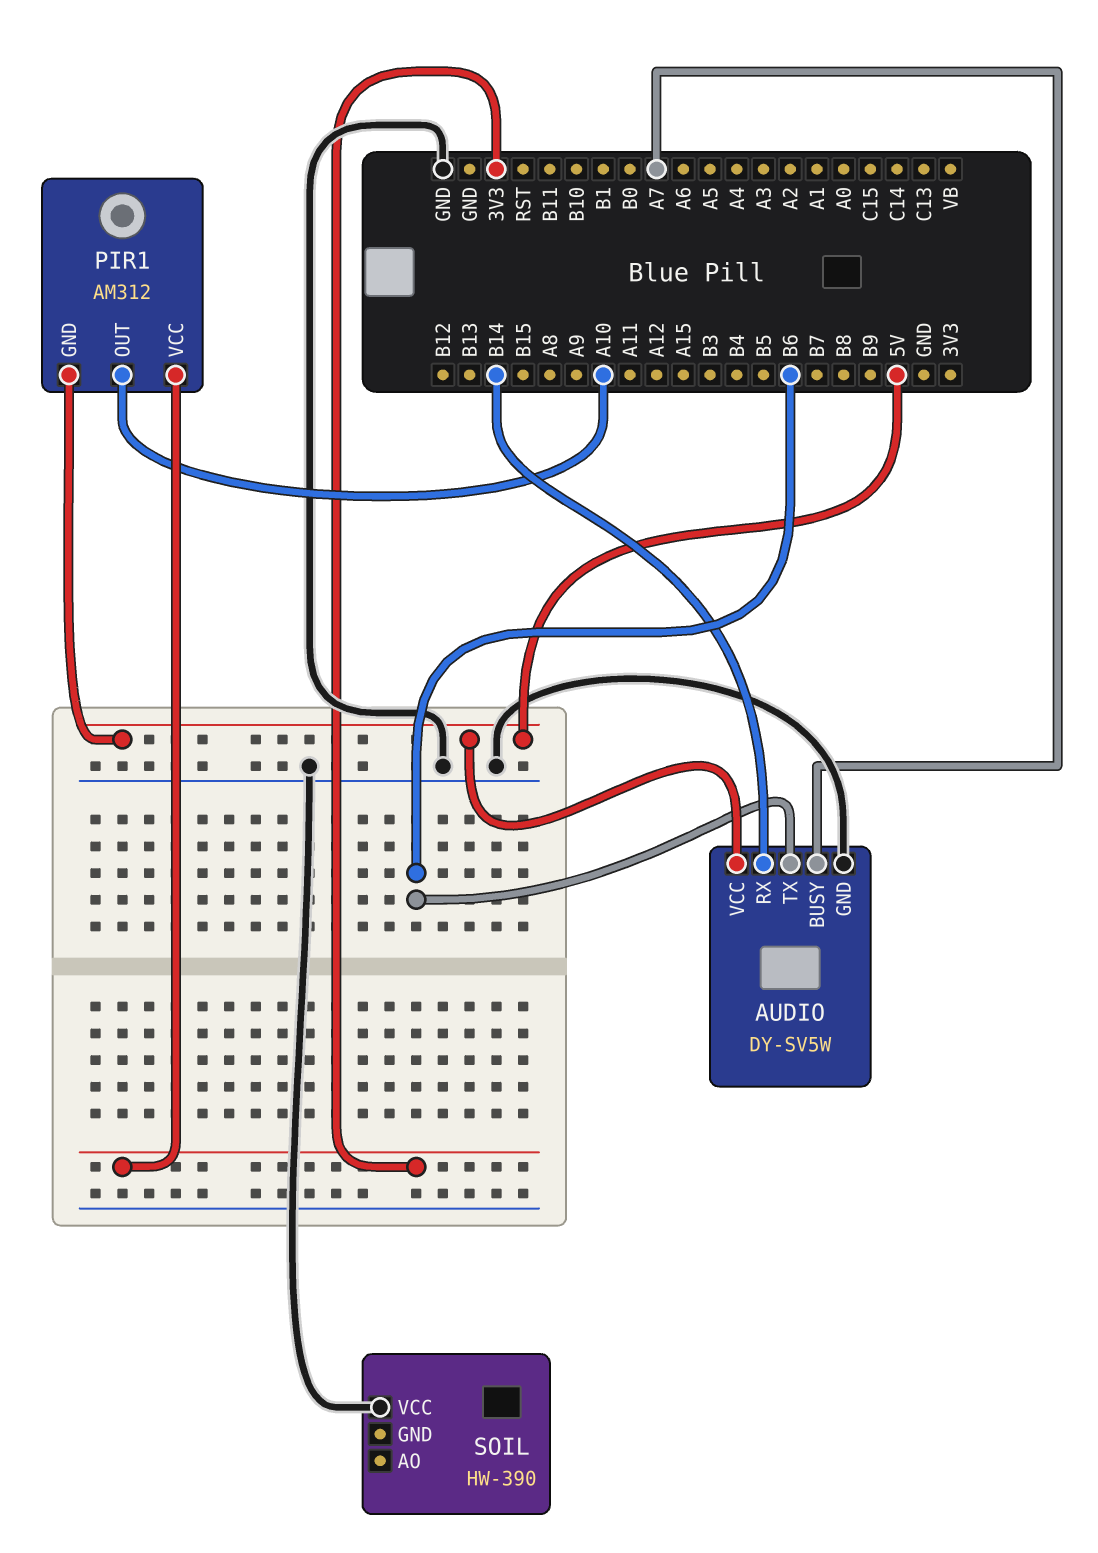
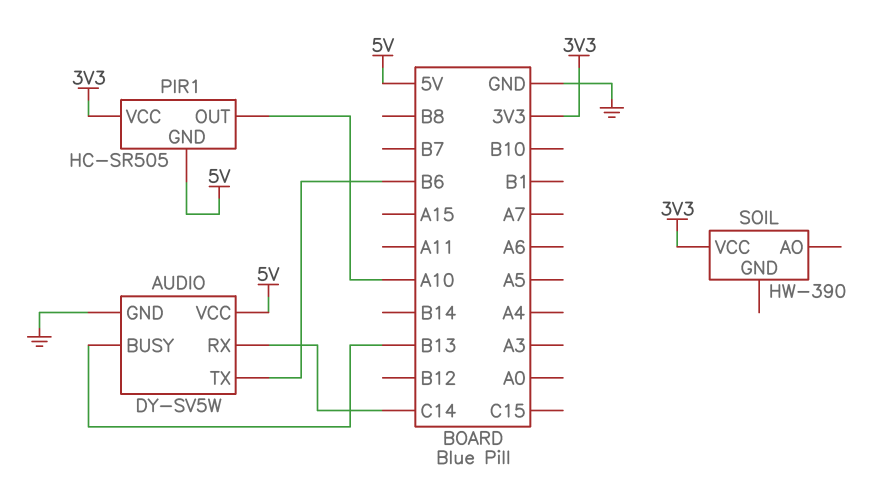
AUDIO pin BUSY: A7 -> B13
AUDIO pin RX: B14 -> C14
PIR1: AM312 -> HC-SR505
SOIL pin VCC: GND -> 3V3

